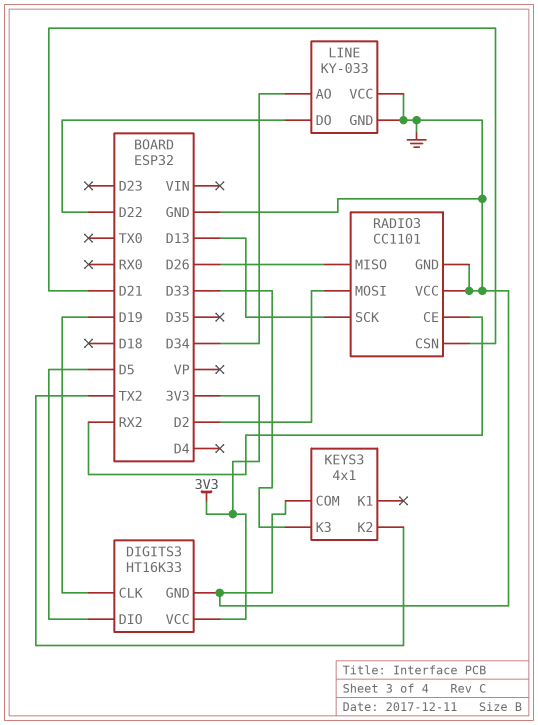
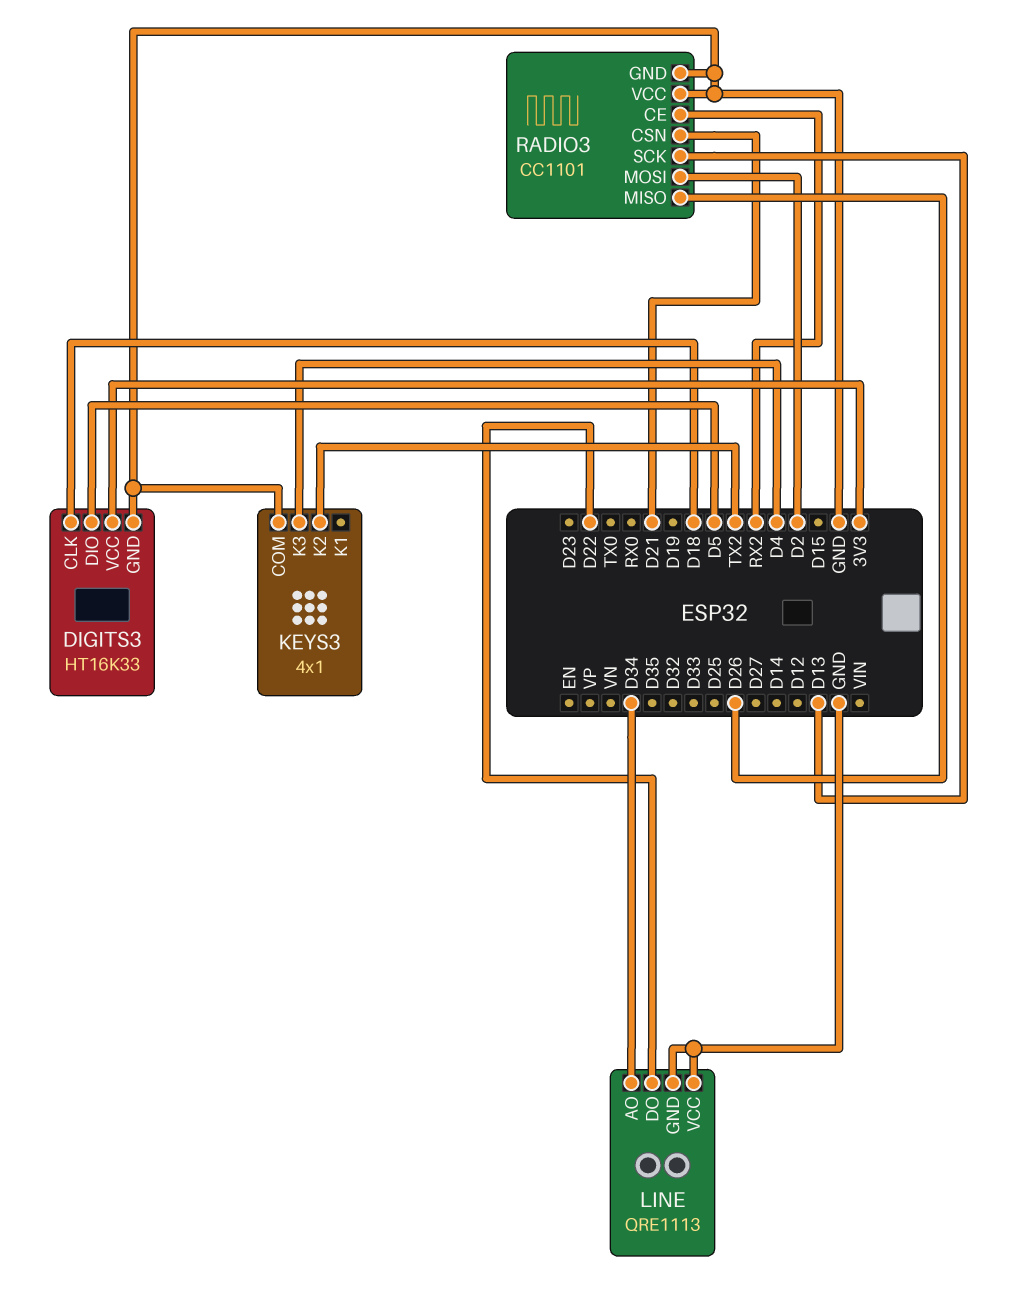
DIGITS3 pin CLK: D19 -> D18
KEYS3 pin K3: D33 -> D4
LINE: KY-033 -> QRE1113

